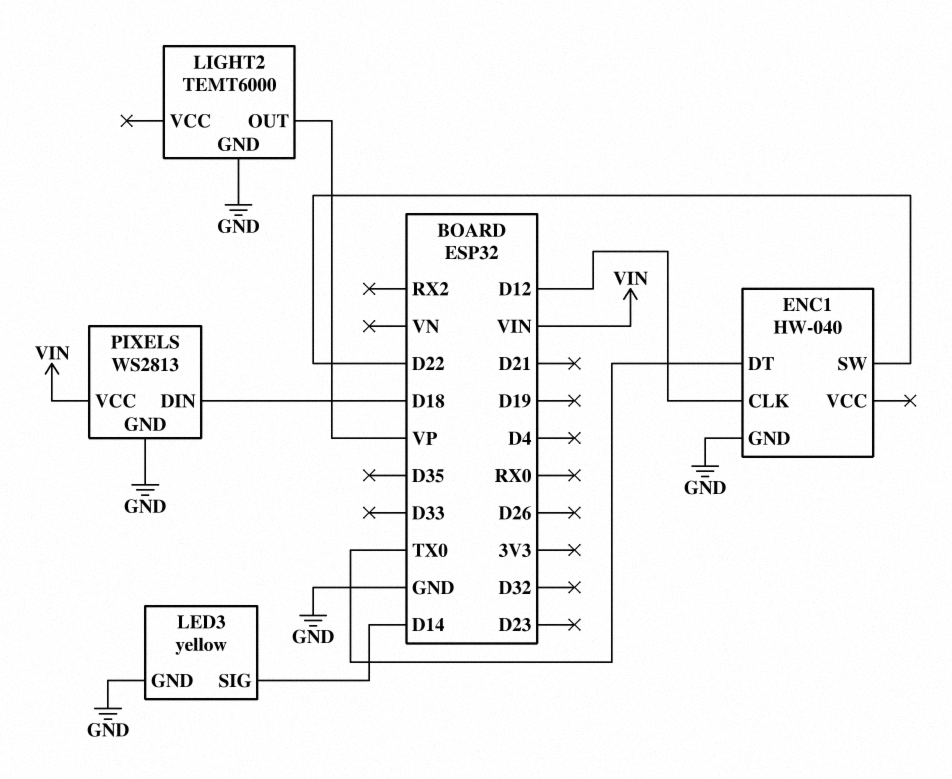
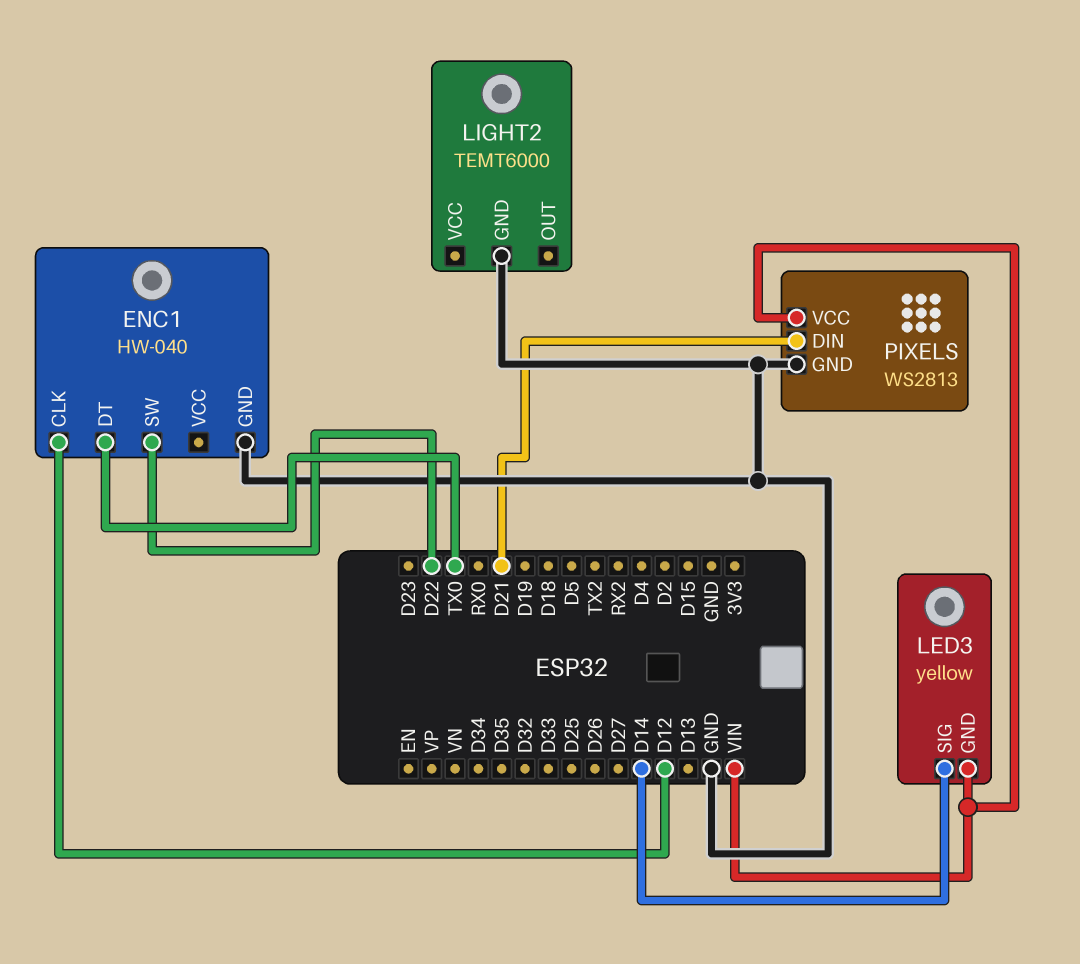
LED3 pin GND: GND -> VIN
LIGHT2 pin OUT: VP -> none
PIXELS pin DIN: D18 -> D21

